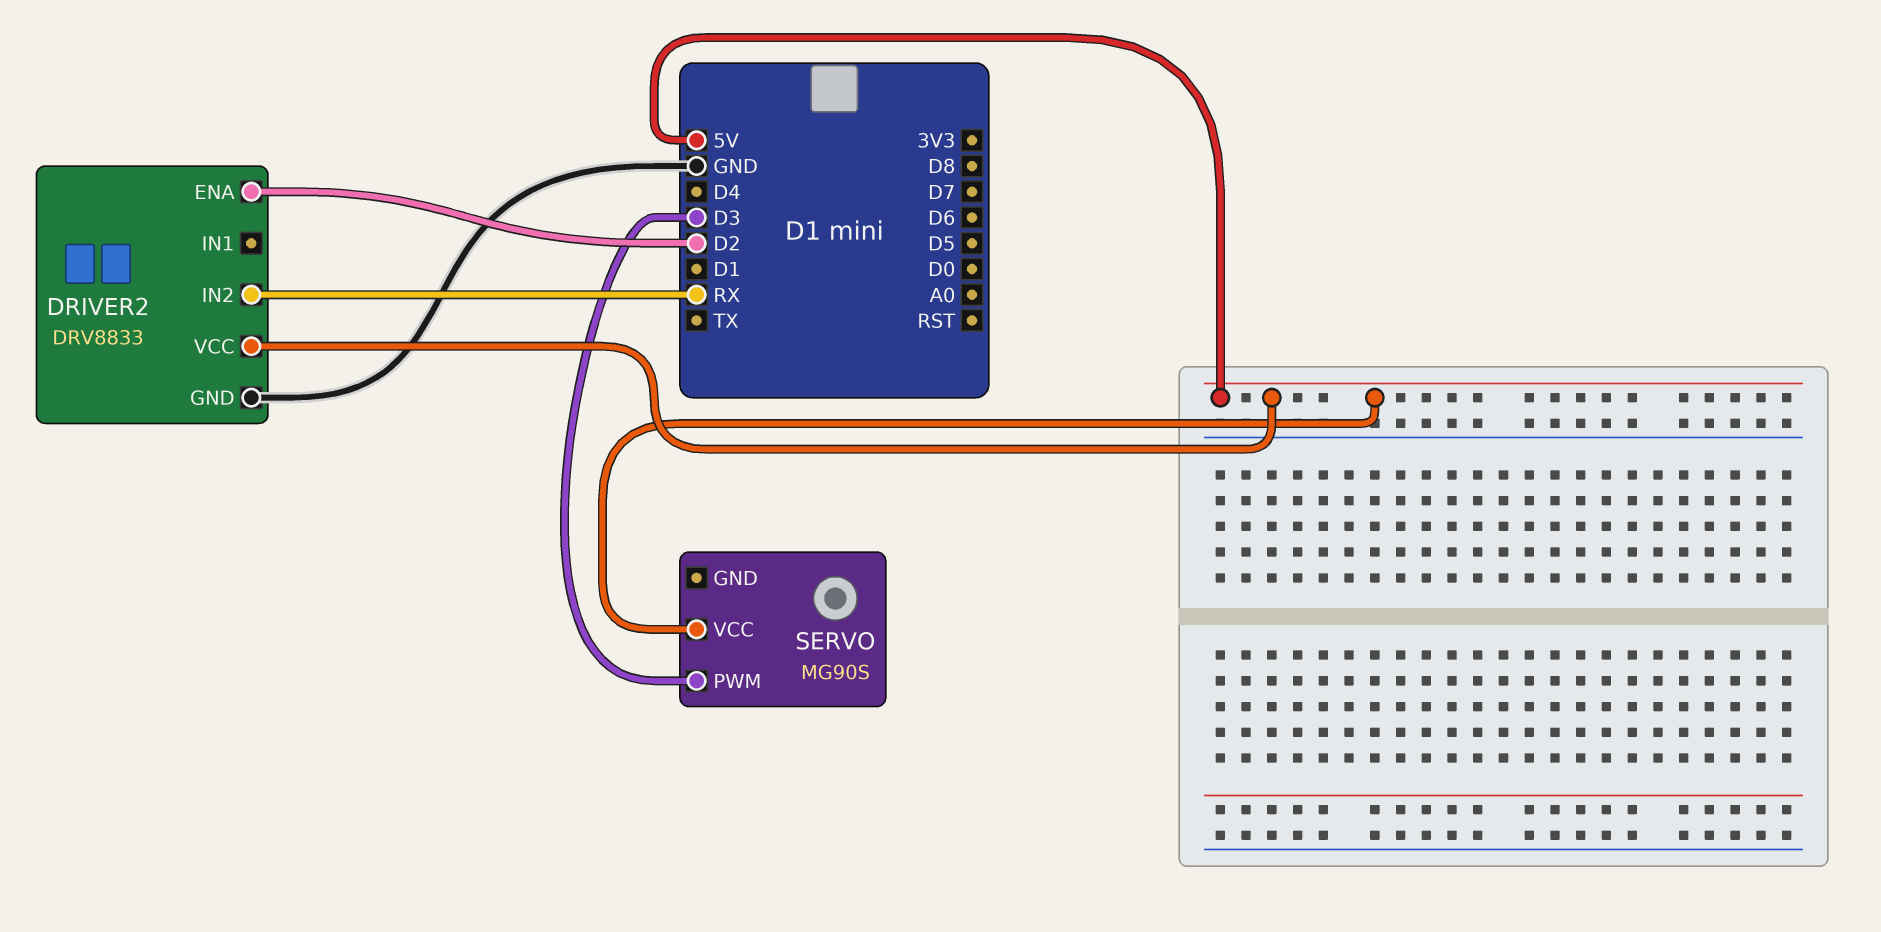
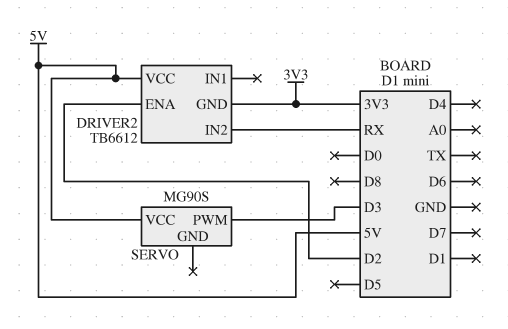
DRIVER2: DRV8833 -> TB6612
DRIVER2 pin GND: GND -> 3V3

